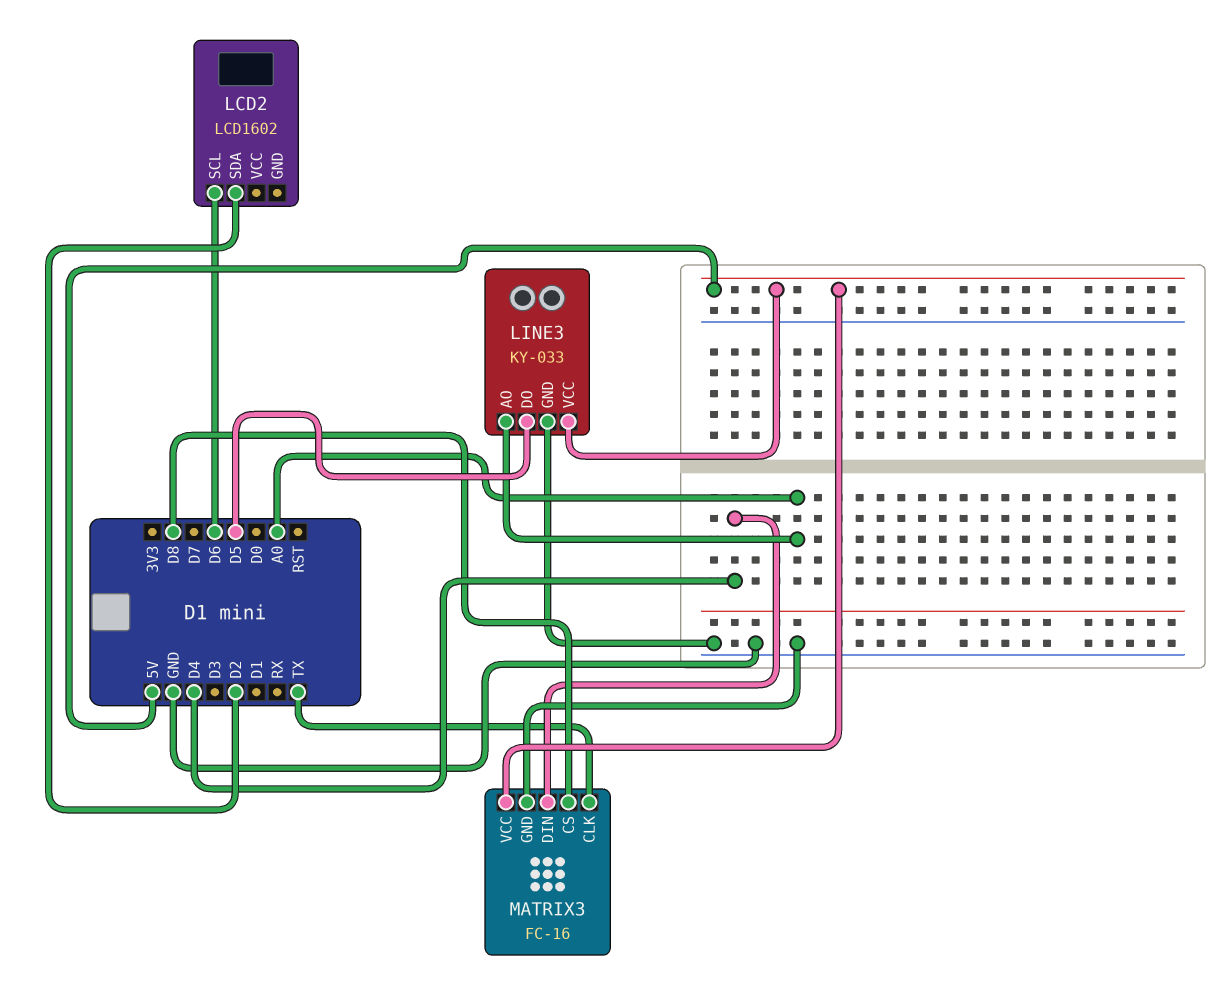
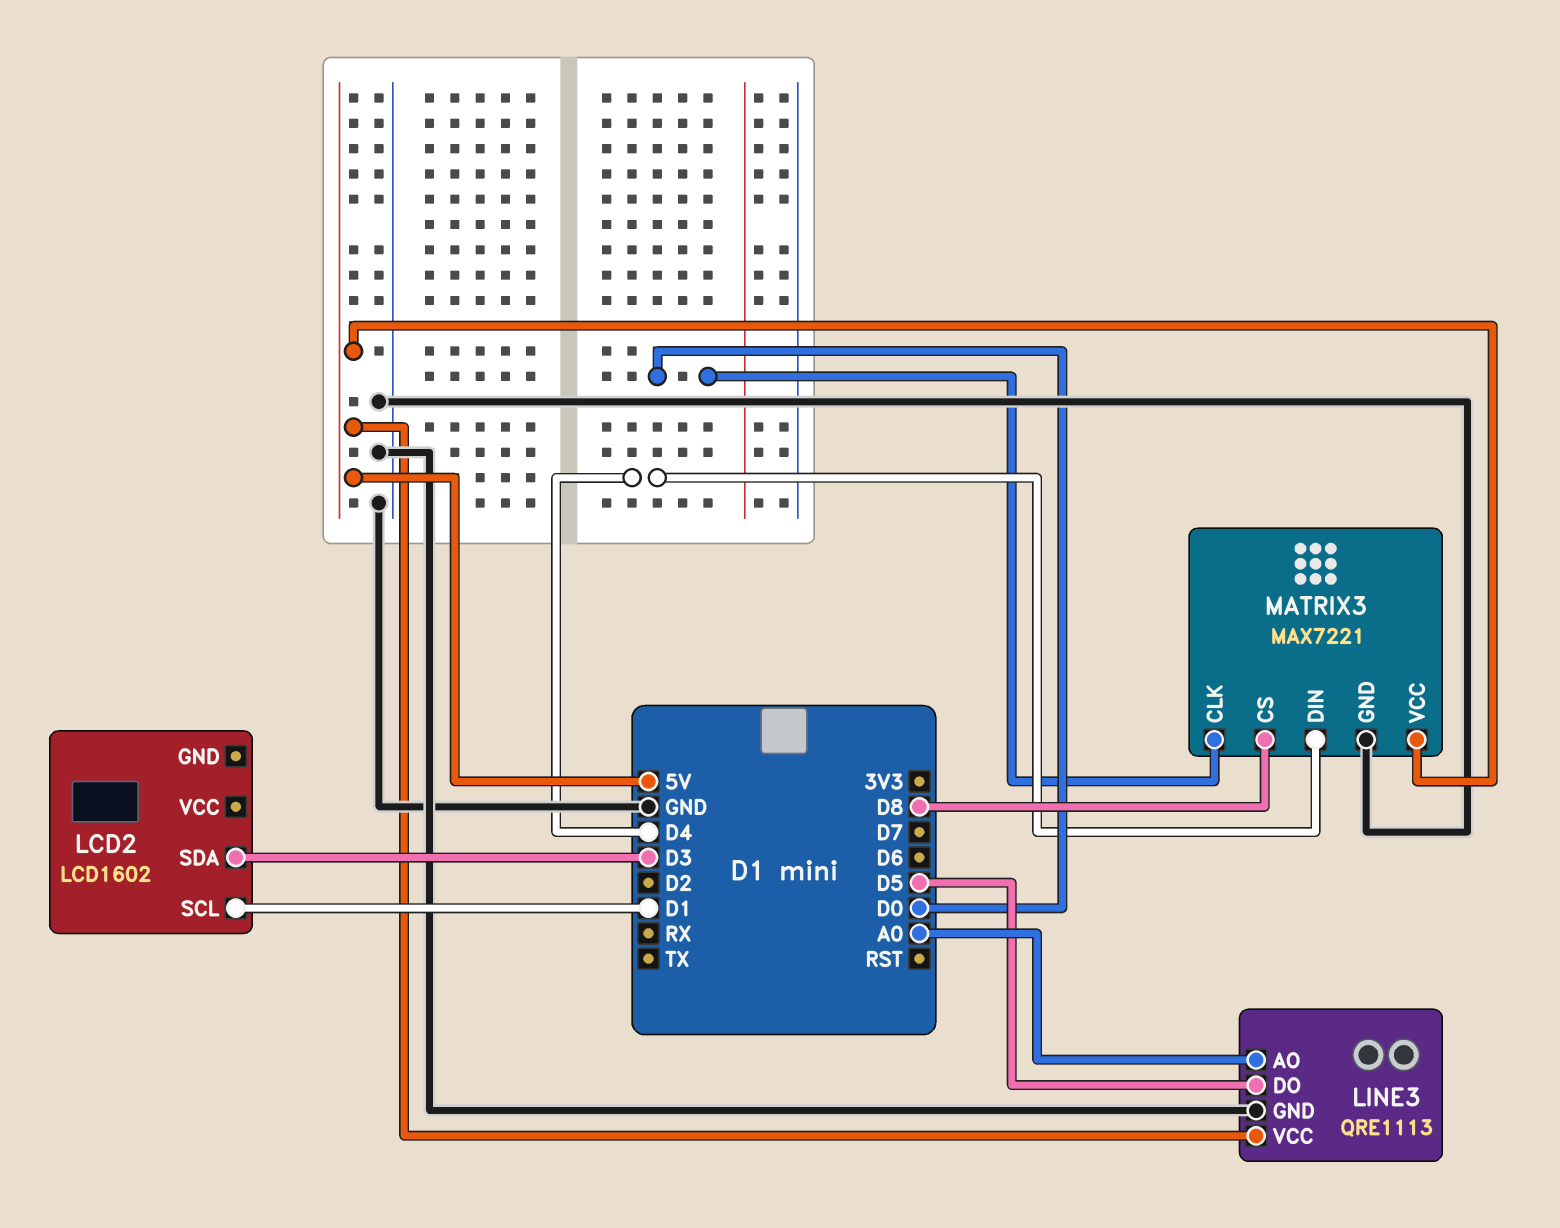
LCD2 pin SCL: D6 -> D1
LCD2 pin SDA: D2 -> D3
LINE3: KY-033 -> QRE1113
MATRIX3: FC-16 -> MAX7221
MATRIX3 pin CLK: TX -> D0

